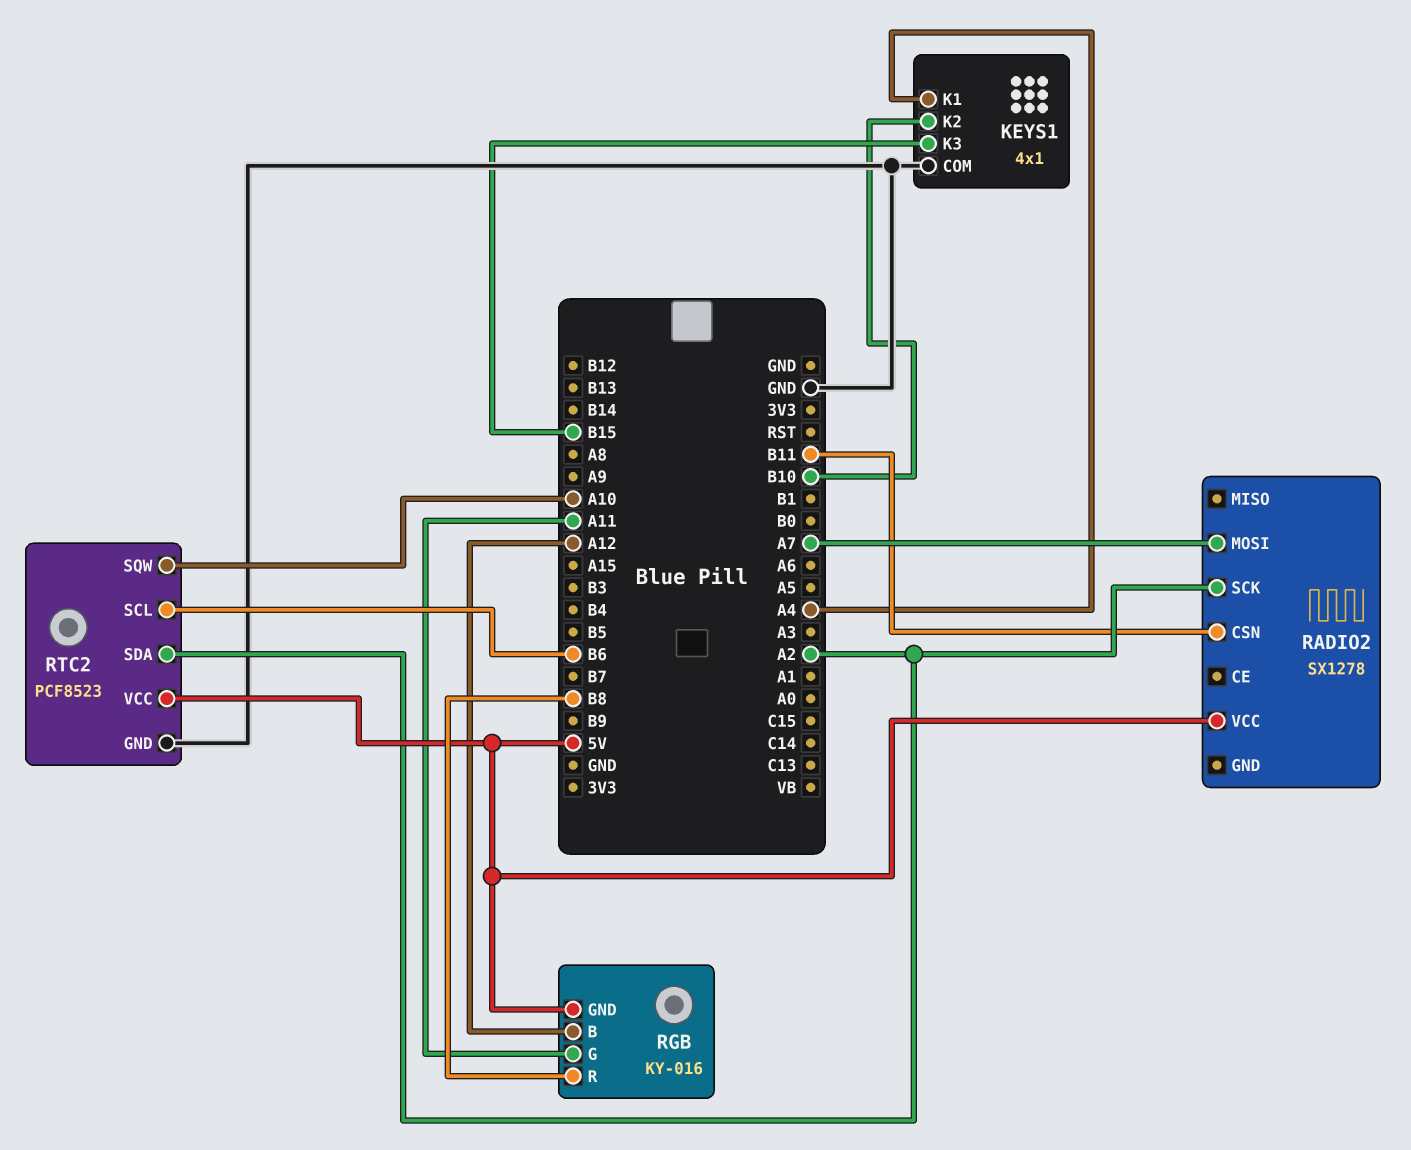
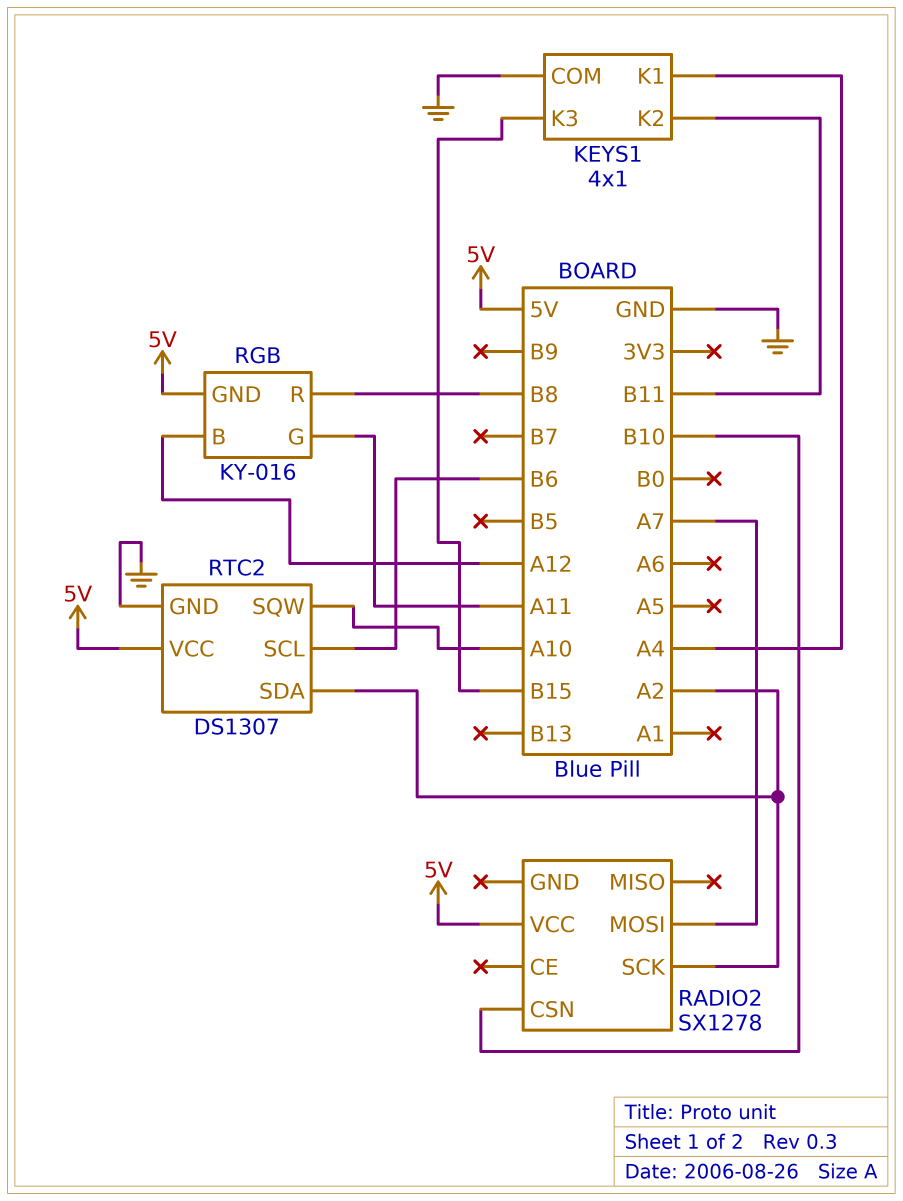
KEYS1 pin K2: B10 -> B11
RADIO2 pin CSN: B11 -> B10
RTC2: PCF8523 -> DS1307

